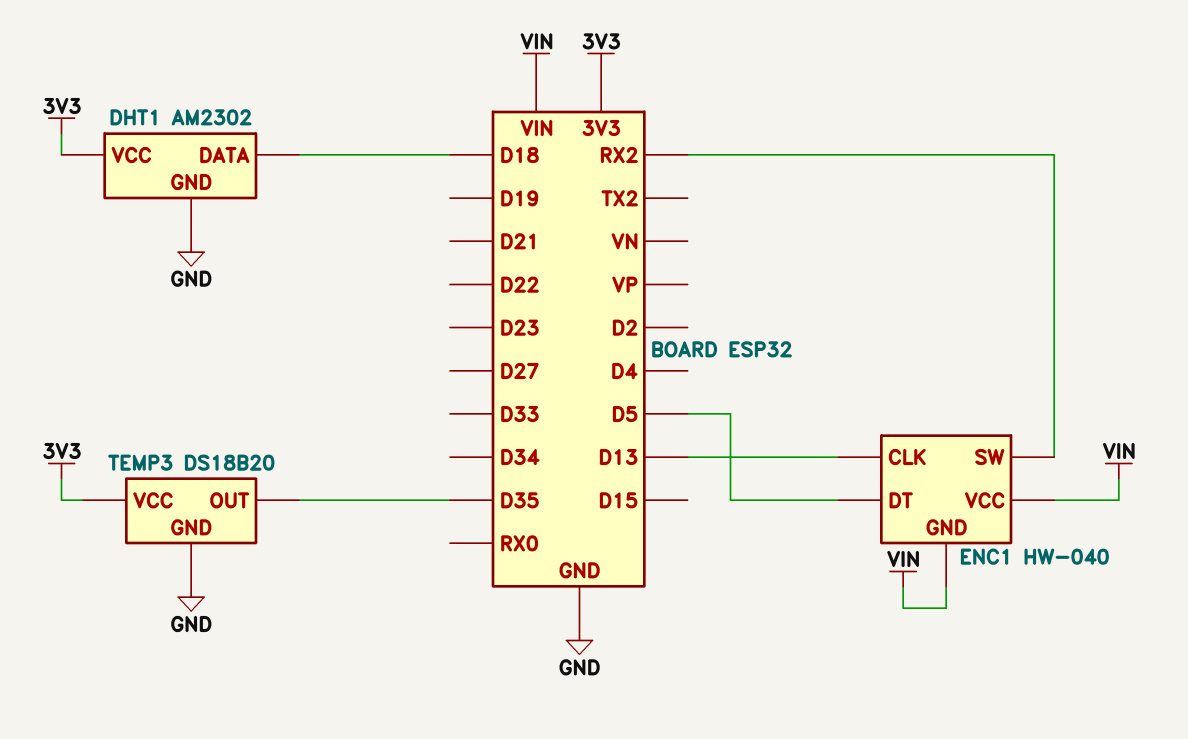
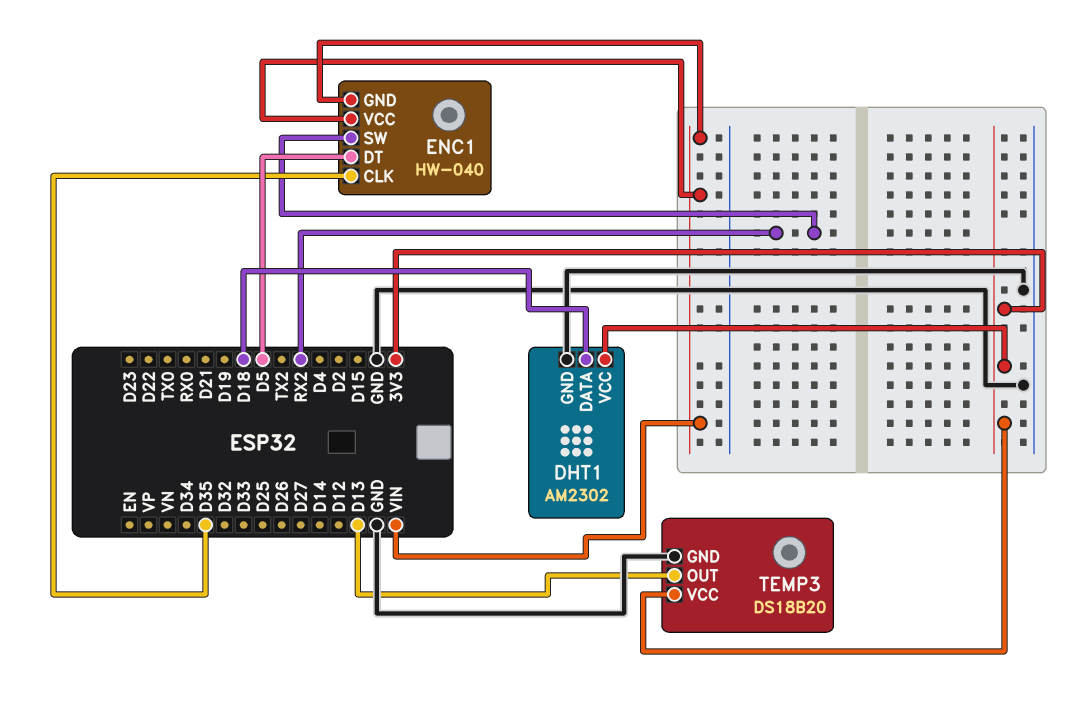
ENC1 pin CLK: D13 -> D35
TEMP3 pin OUT: D35 -> D13

